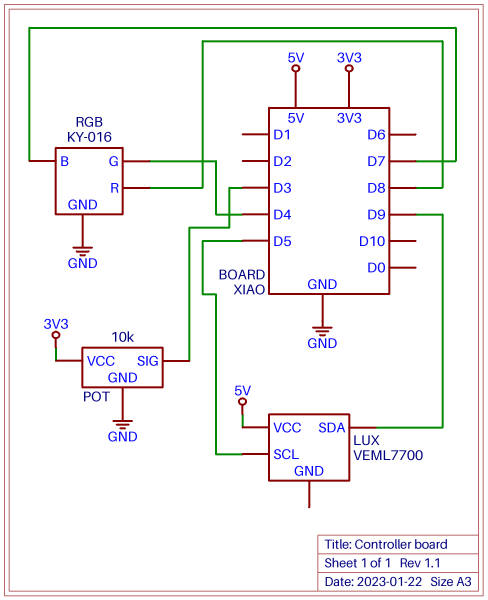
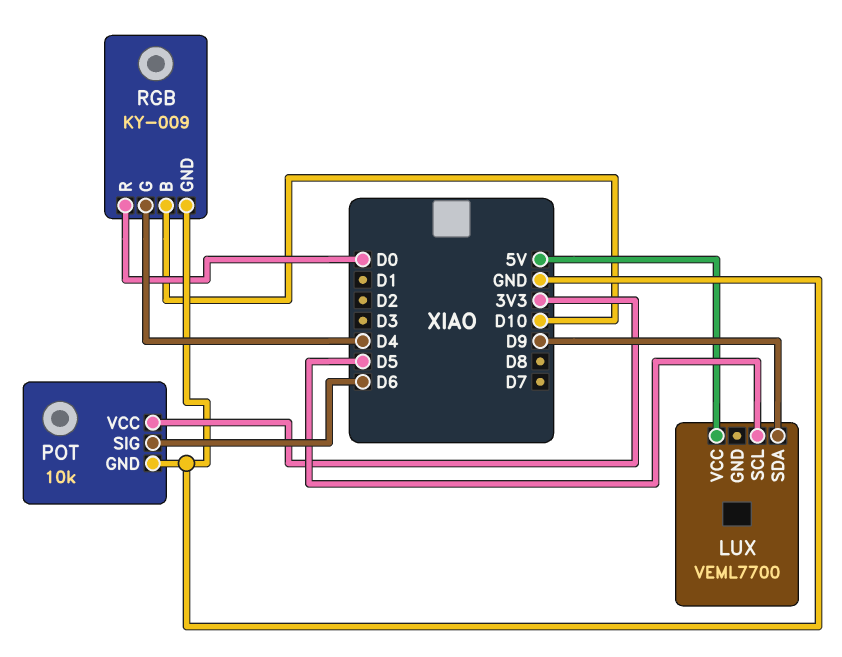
POT pin SIG: D3 -> D6
RGB: KY-016 -> KY-009
RGB pin B: D7 -> D10
RGB pin R: D8 -> D0

